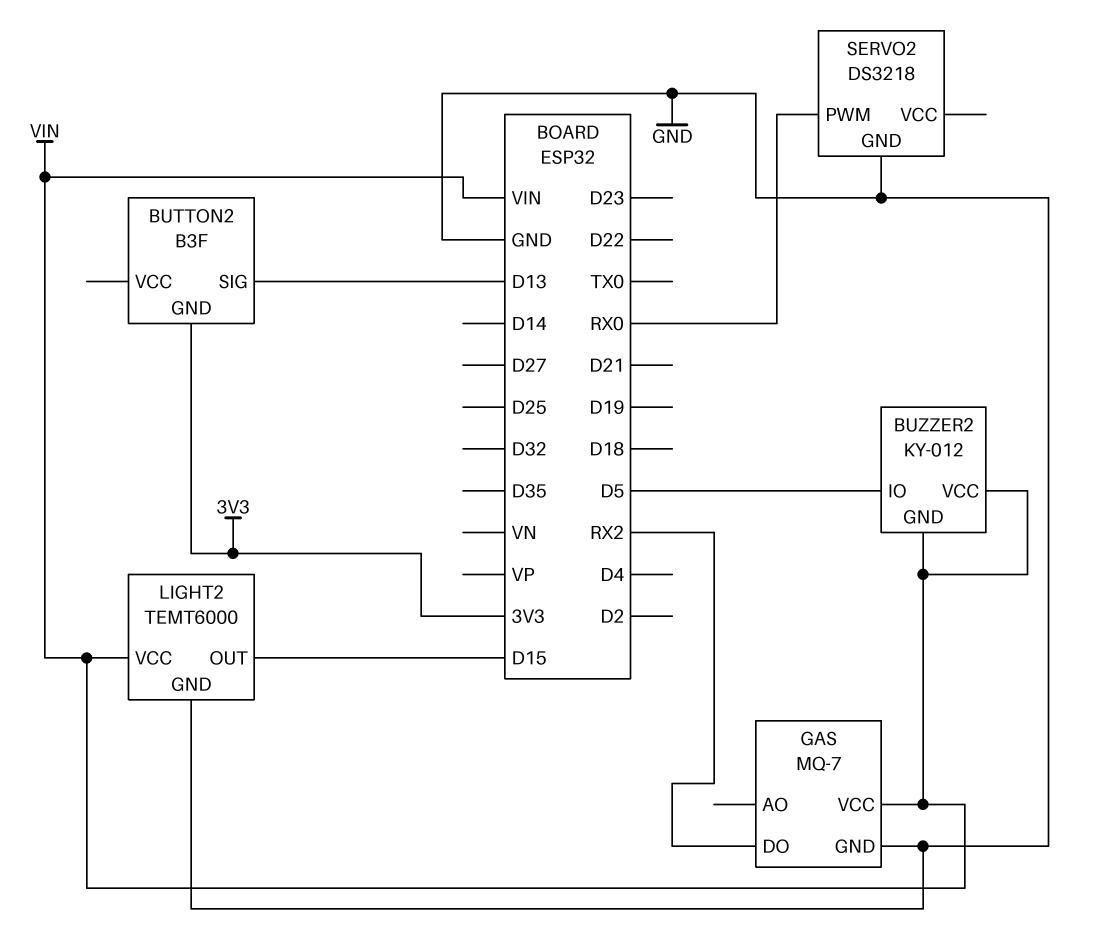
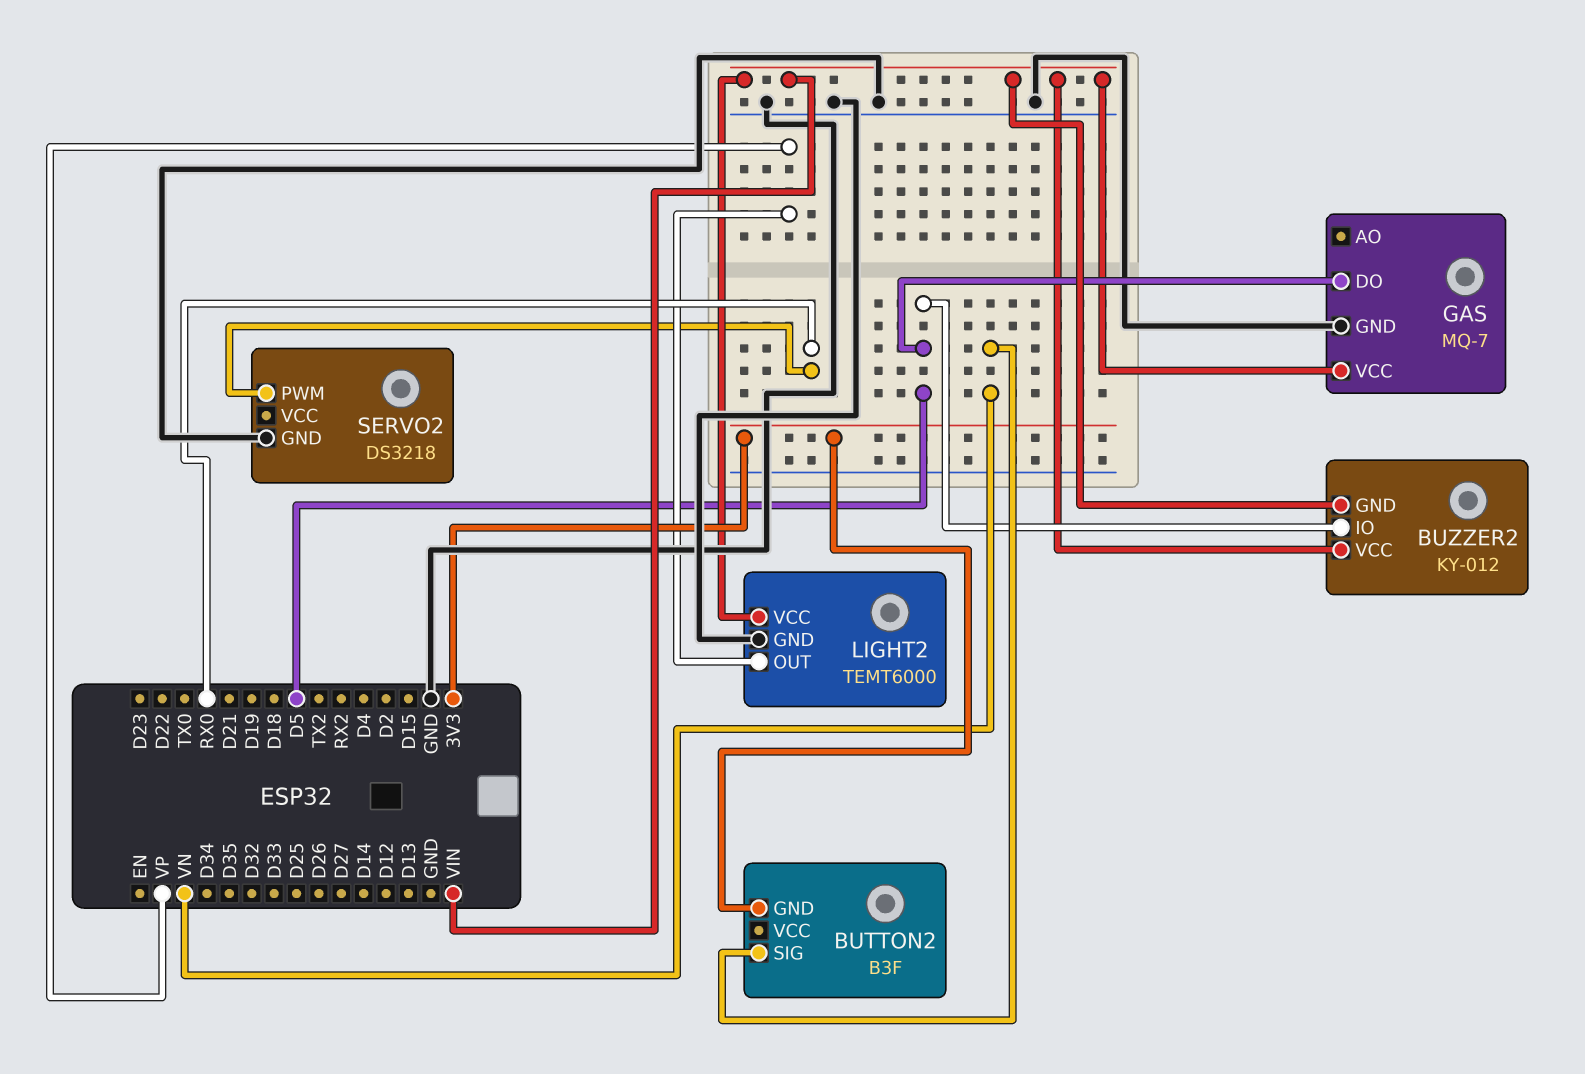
BUTTON2 pin SIG: D13 -> VN
GAS pin DO: RX2 -> D5
LIGHT2 pin OUT: D15 -> VP

